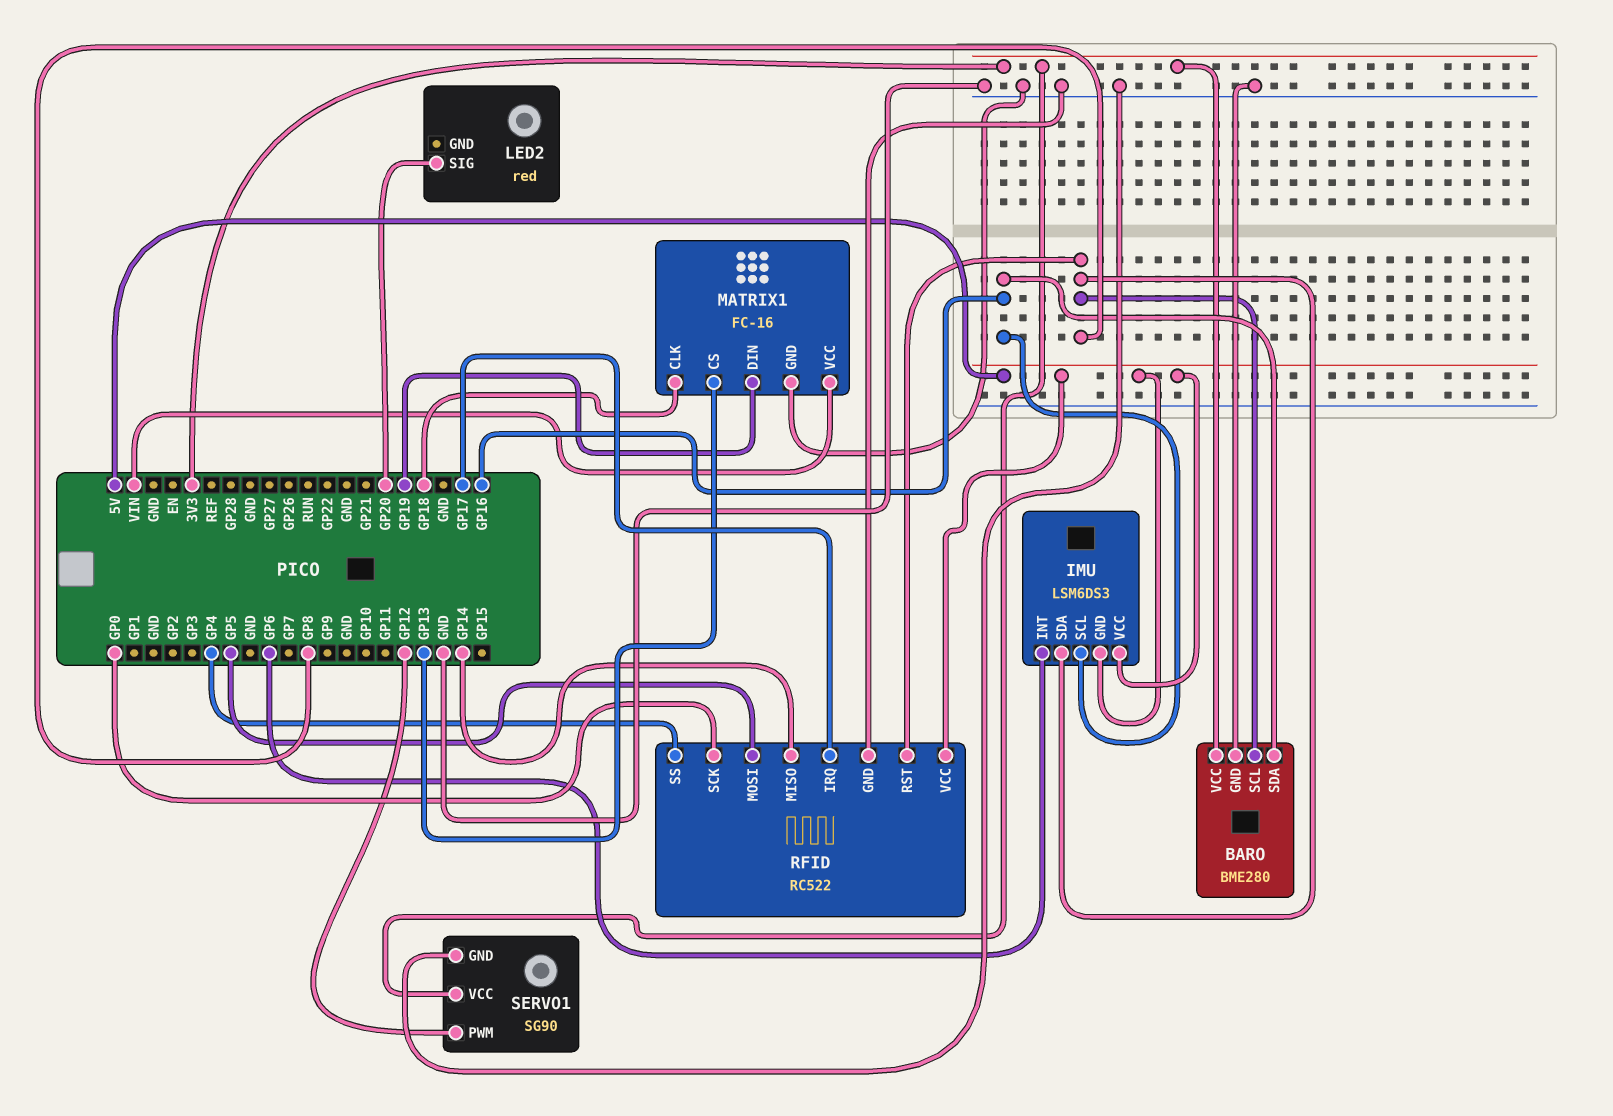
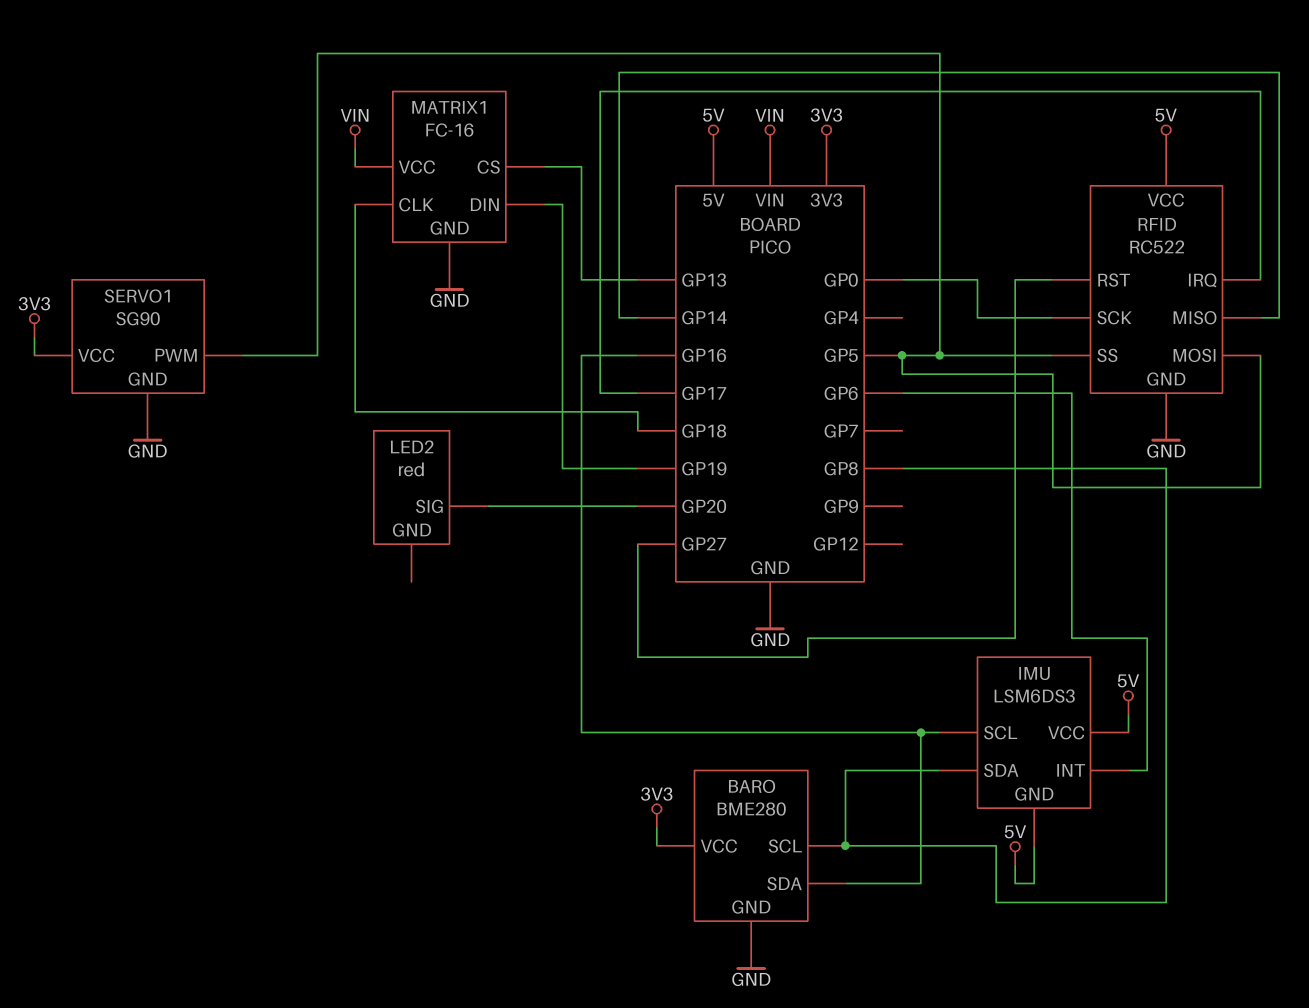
RFID pin RST: GP8 -> GP27
RFID pin SS: GP4 -> GP5
SERVO1 pin PWM: GP12 -> GP5

